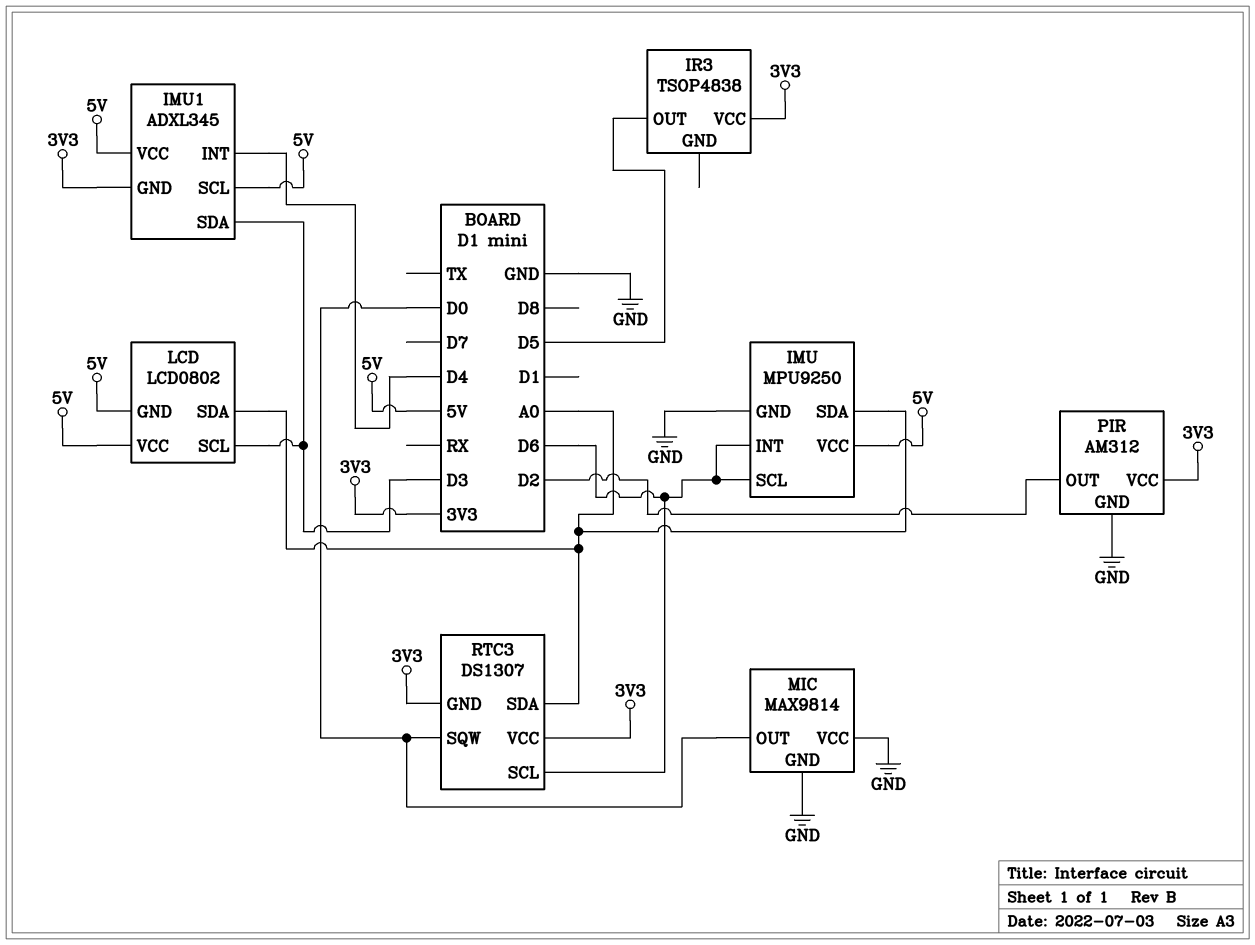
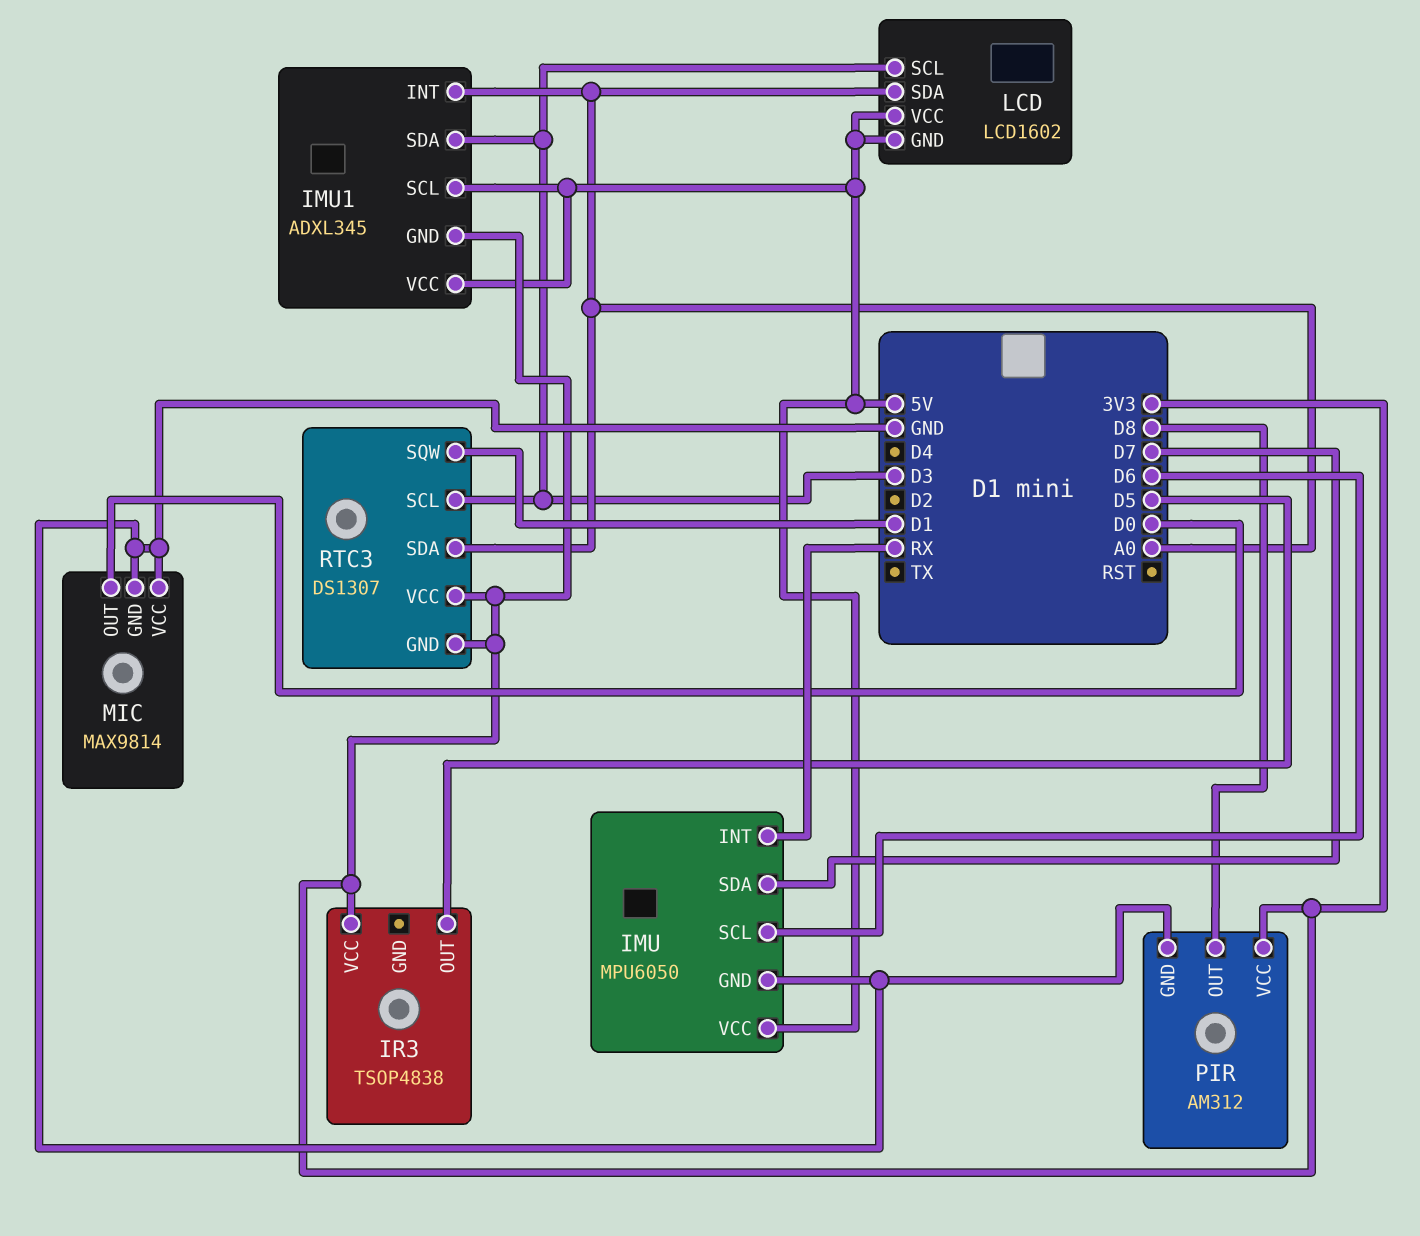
IMU: MPU9250 -> MPU6050
IMU pin INT: D6 -> RX
IMU pin SDA: A0 -> D7
IMU1 pin INT: D4 -> A0
LCD: LCD0802 -> LCD1602
PIR pin OUT: D2 -> D8
RTC3 pin SCL: D6 -> D3
RTC3 pin SQW: D0 -> D1

